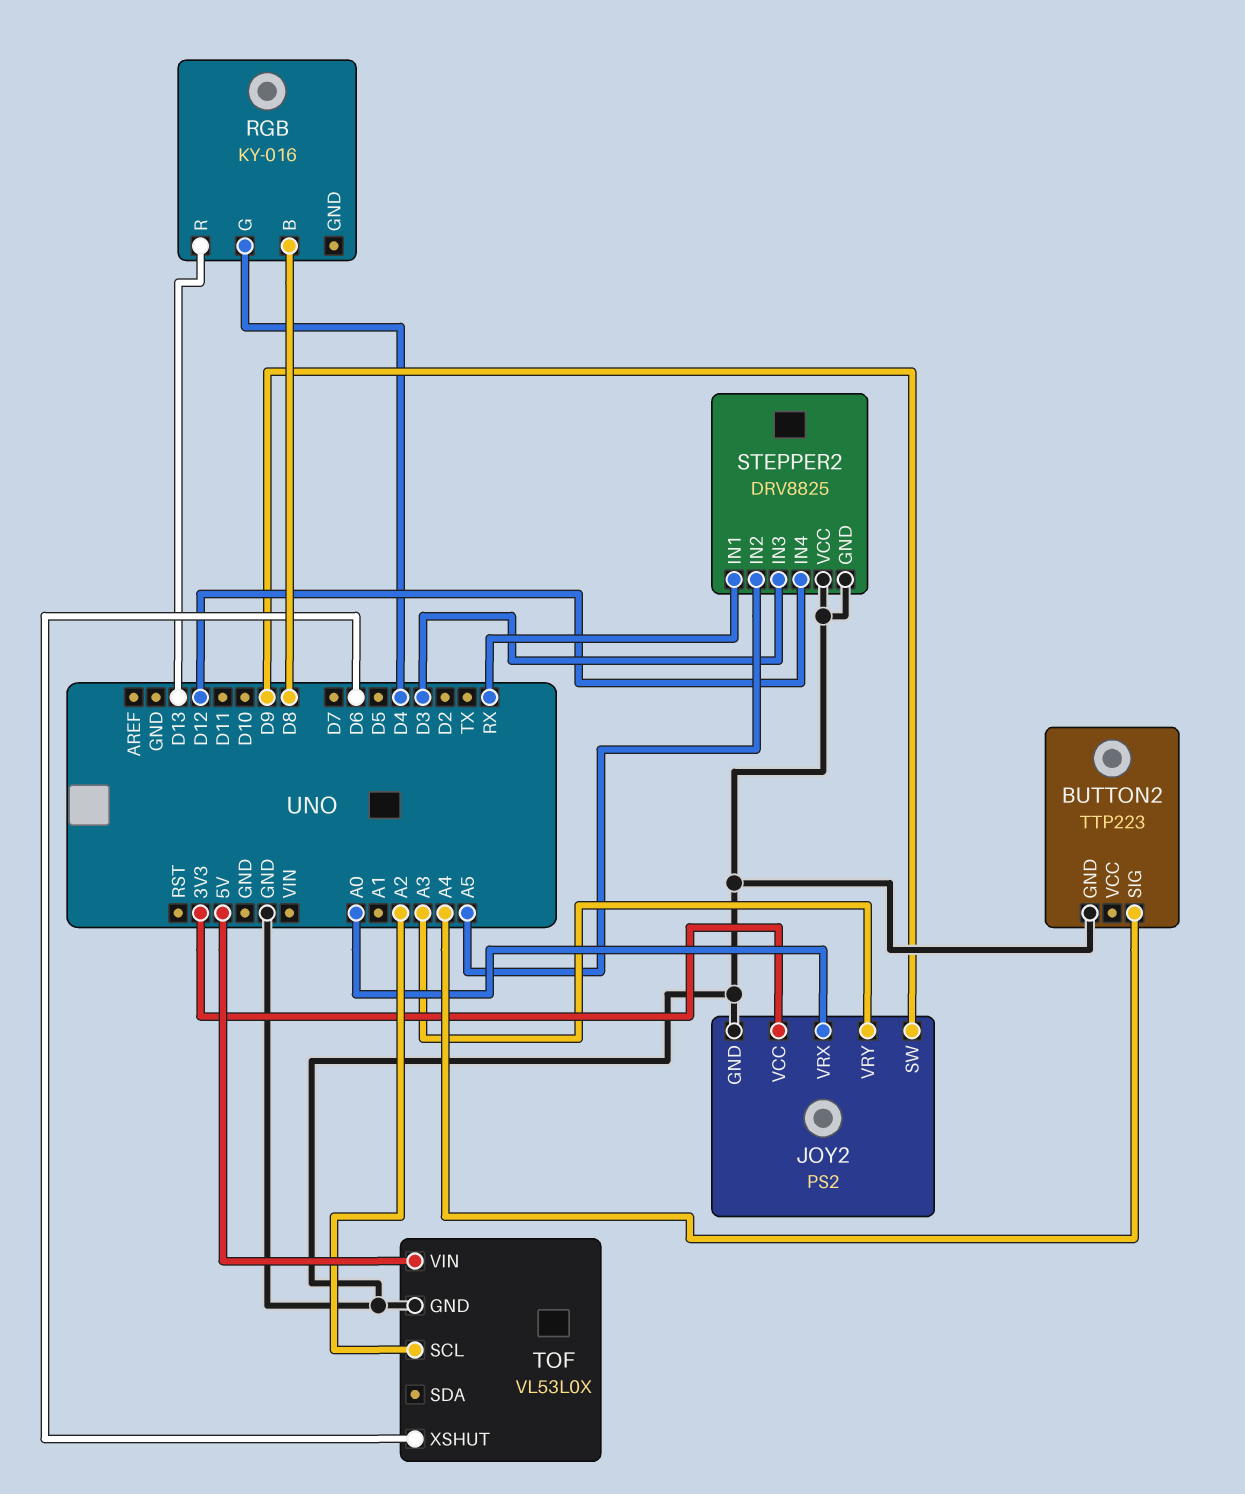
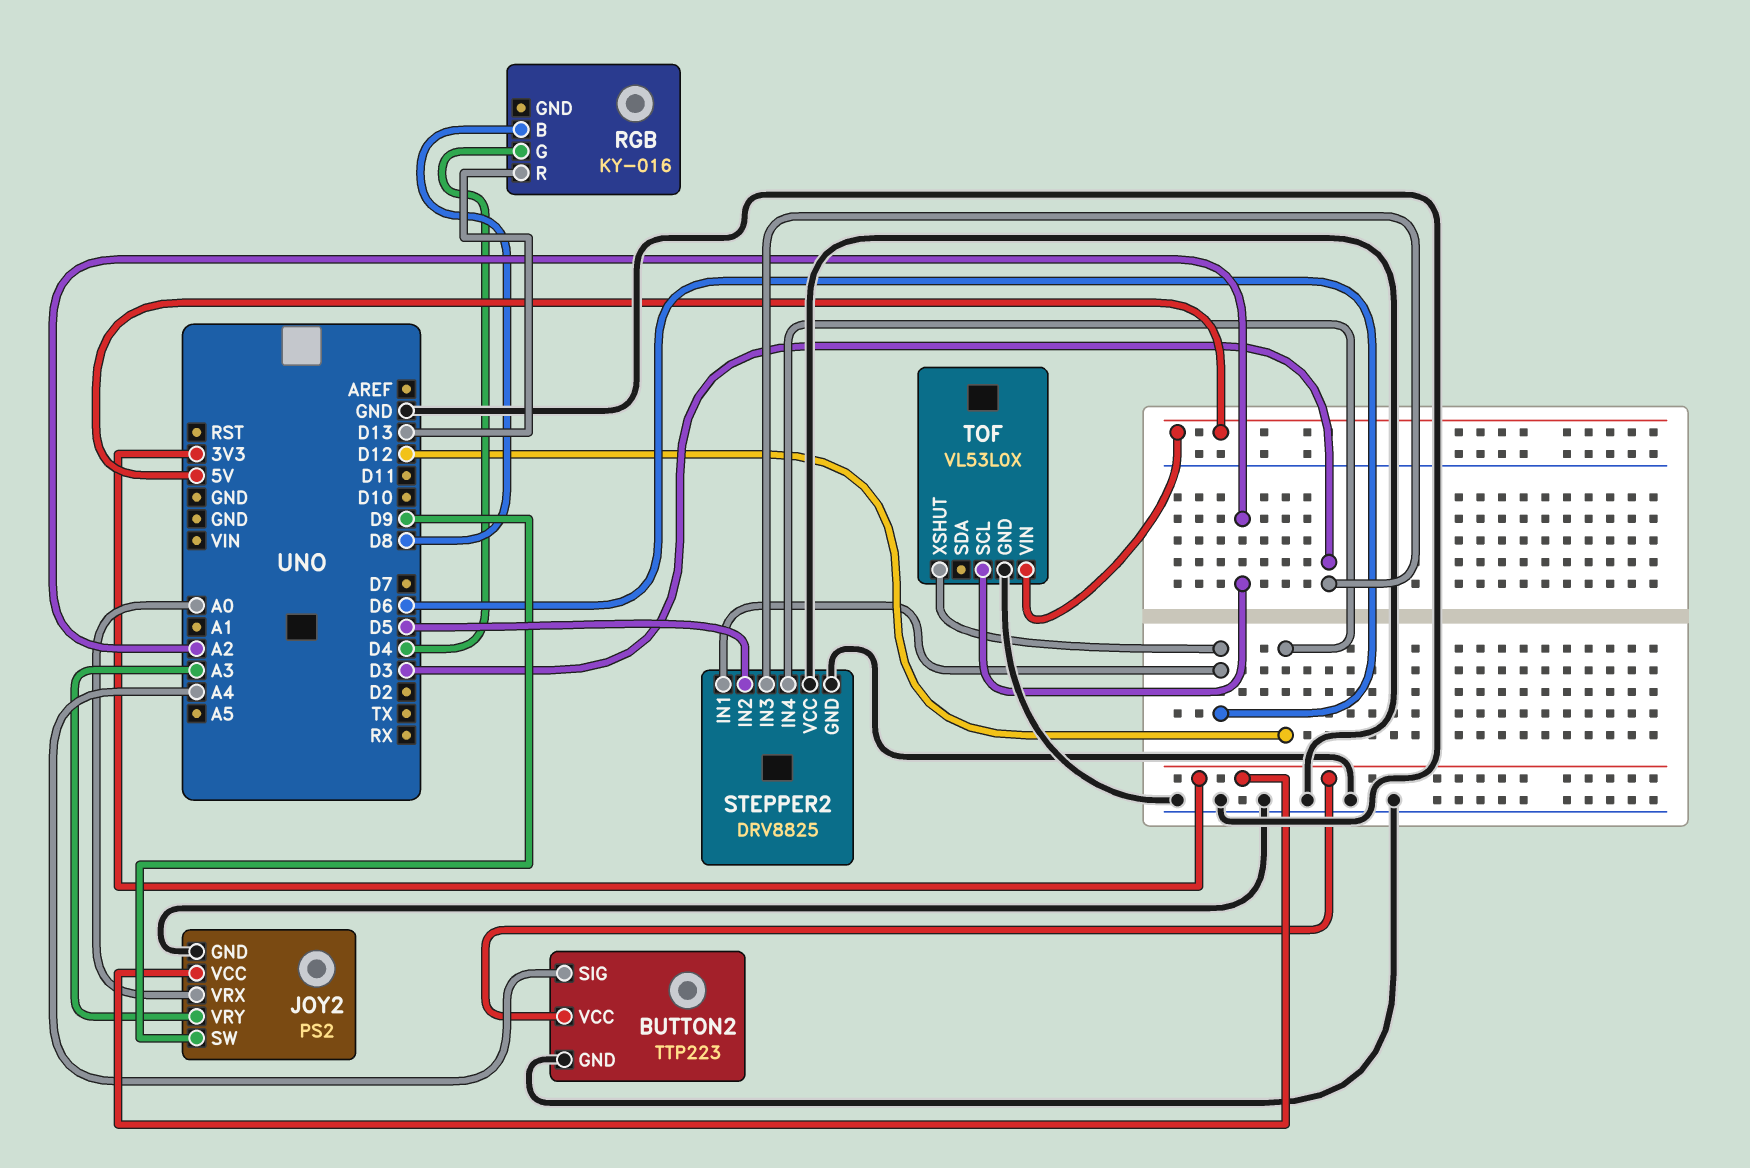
BUTTON2 pin VCC: none -> 3V3
STEPPER2 pin IN1: RX -> D6
STEPPER2 pin IN2: A5 -> D5

